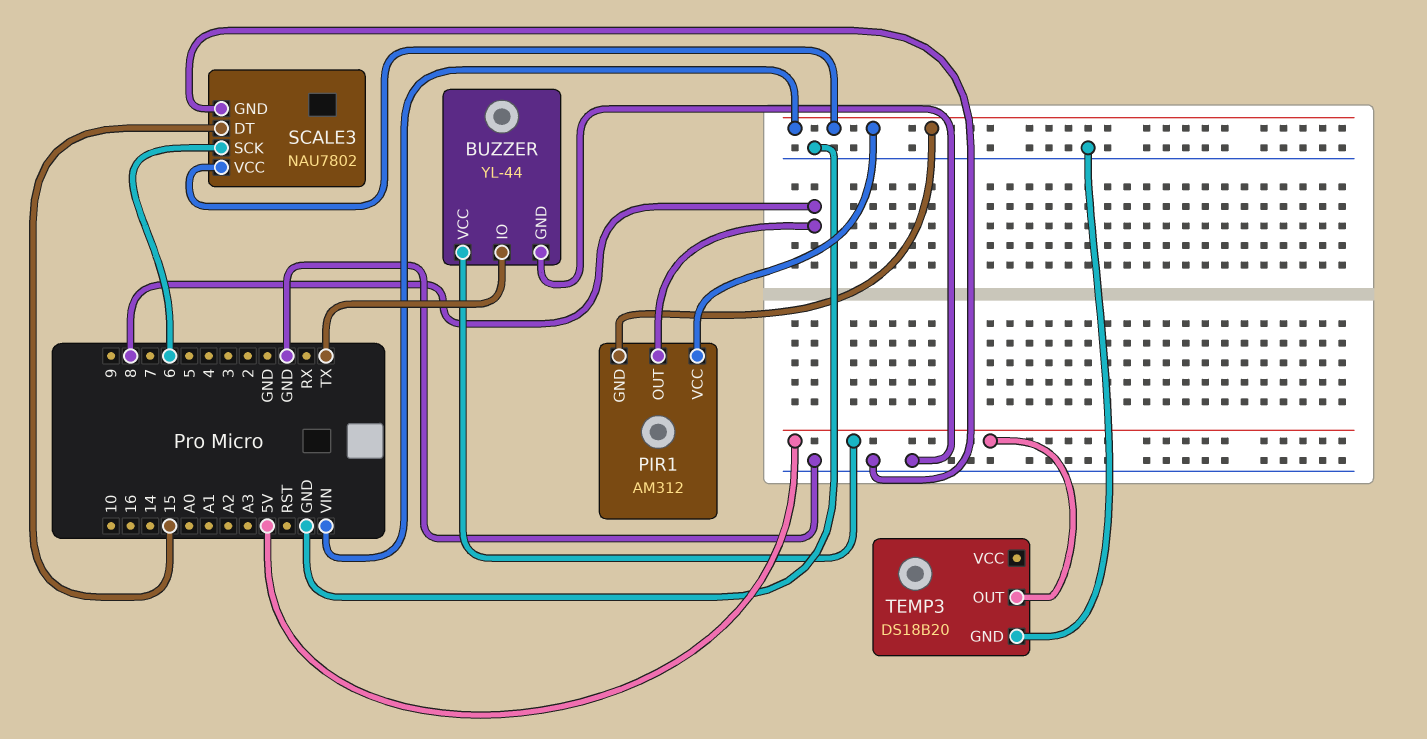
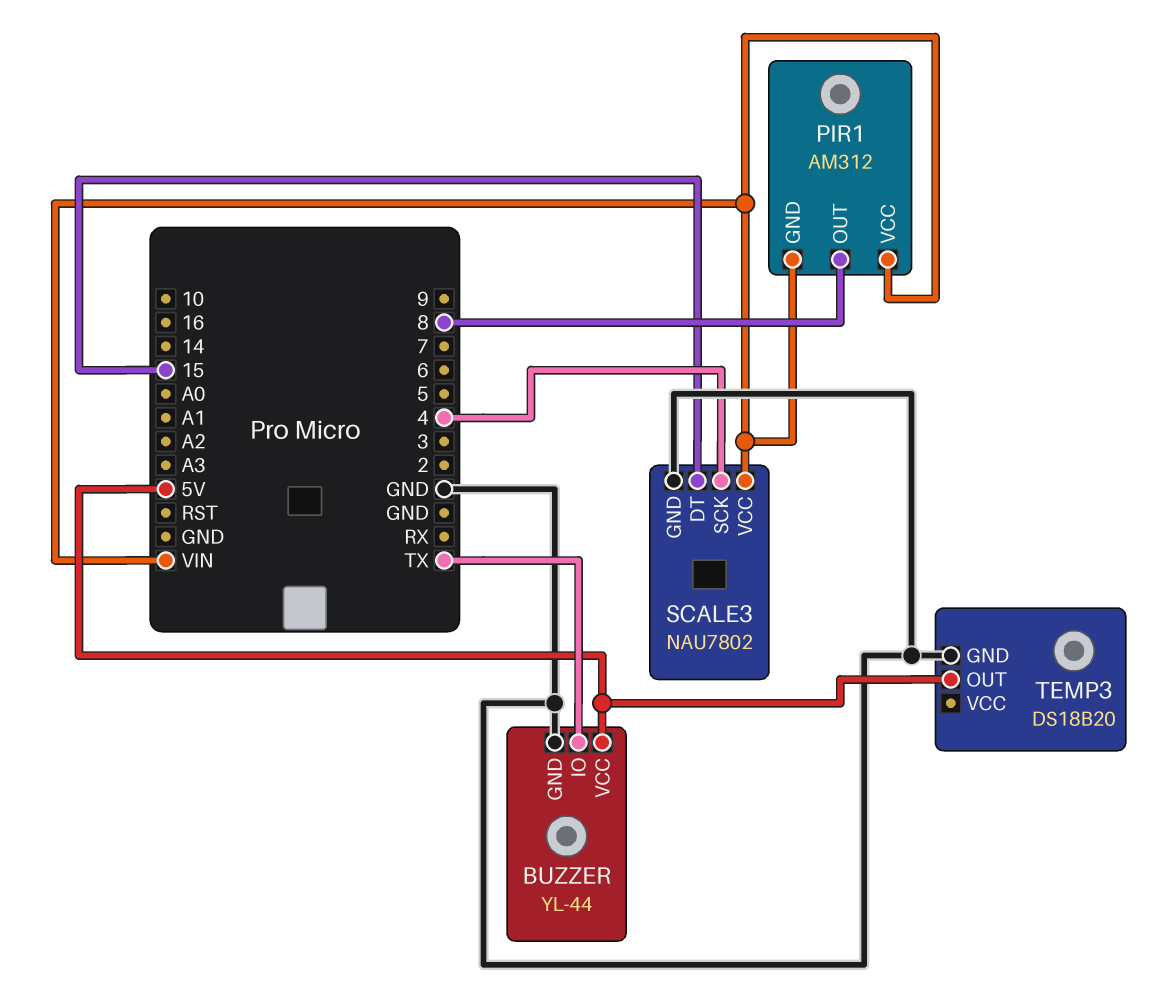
SCALE3 pin SCK: 6 -> 4

